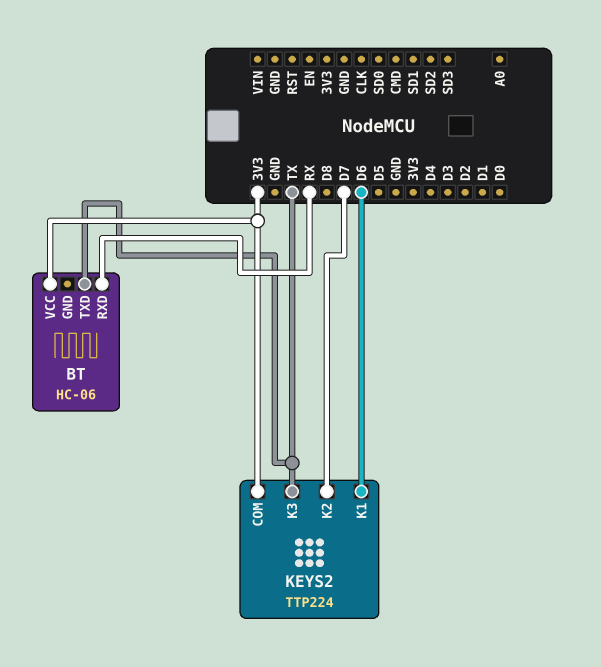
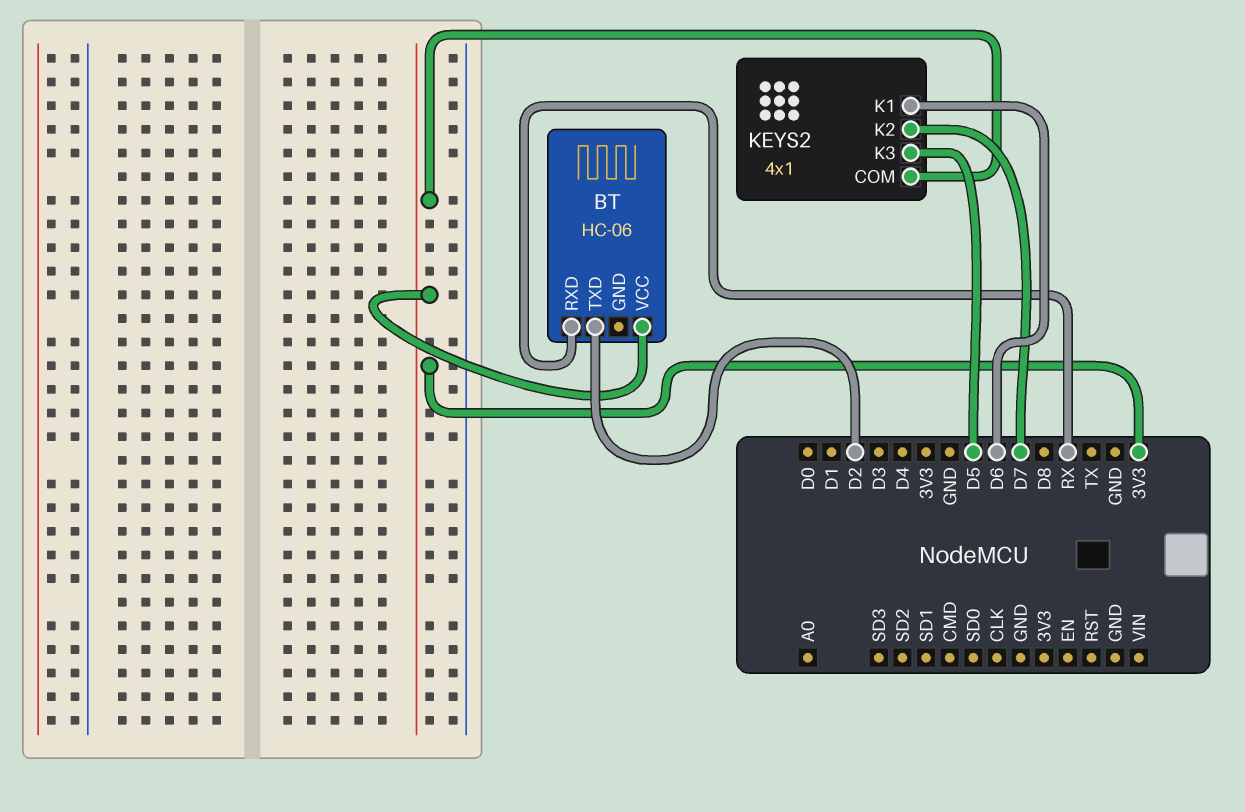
BT pin TXD: TX -> D2
KEYS2: TTP224 -> 4x1
KEYS2 pin K3: TX -> D5

